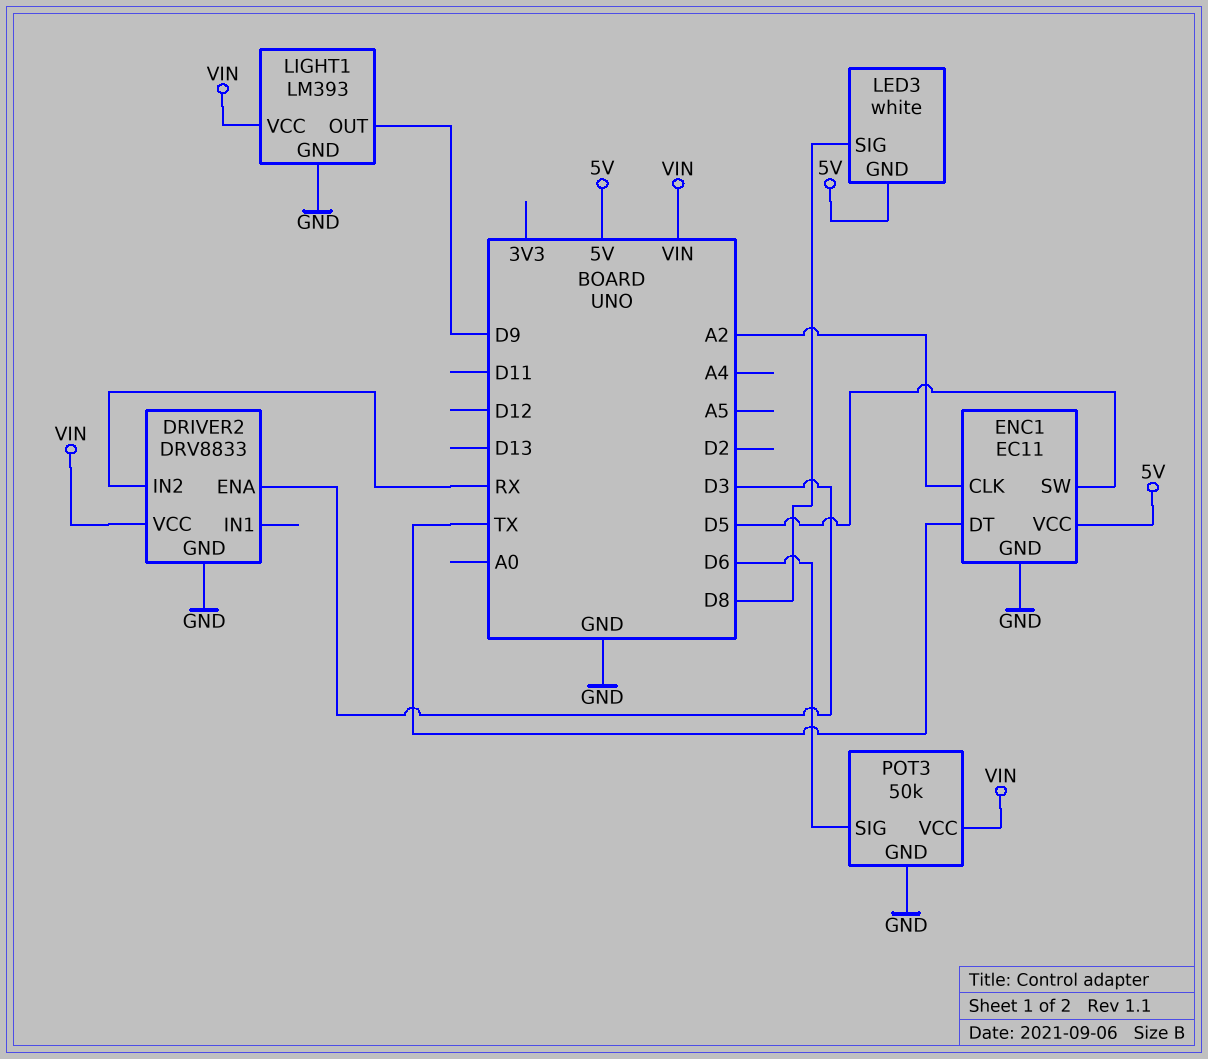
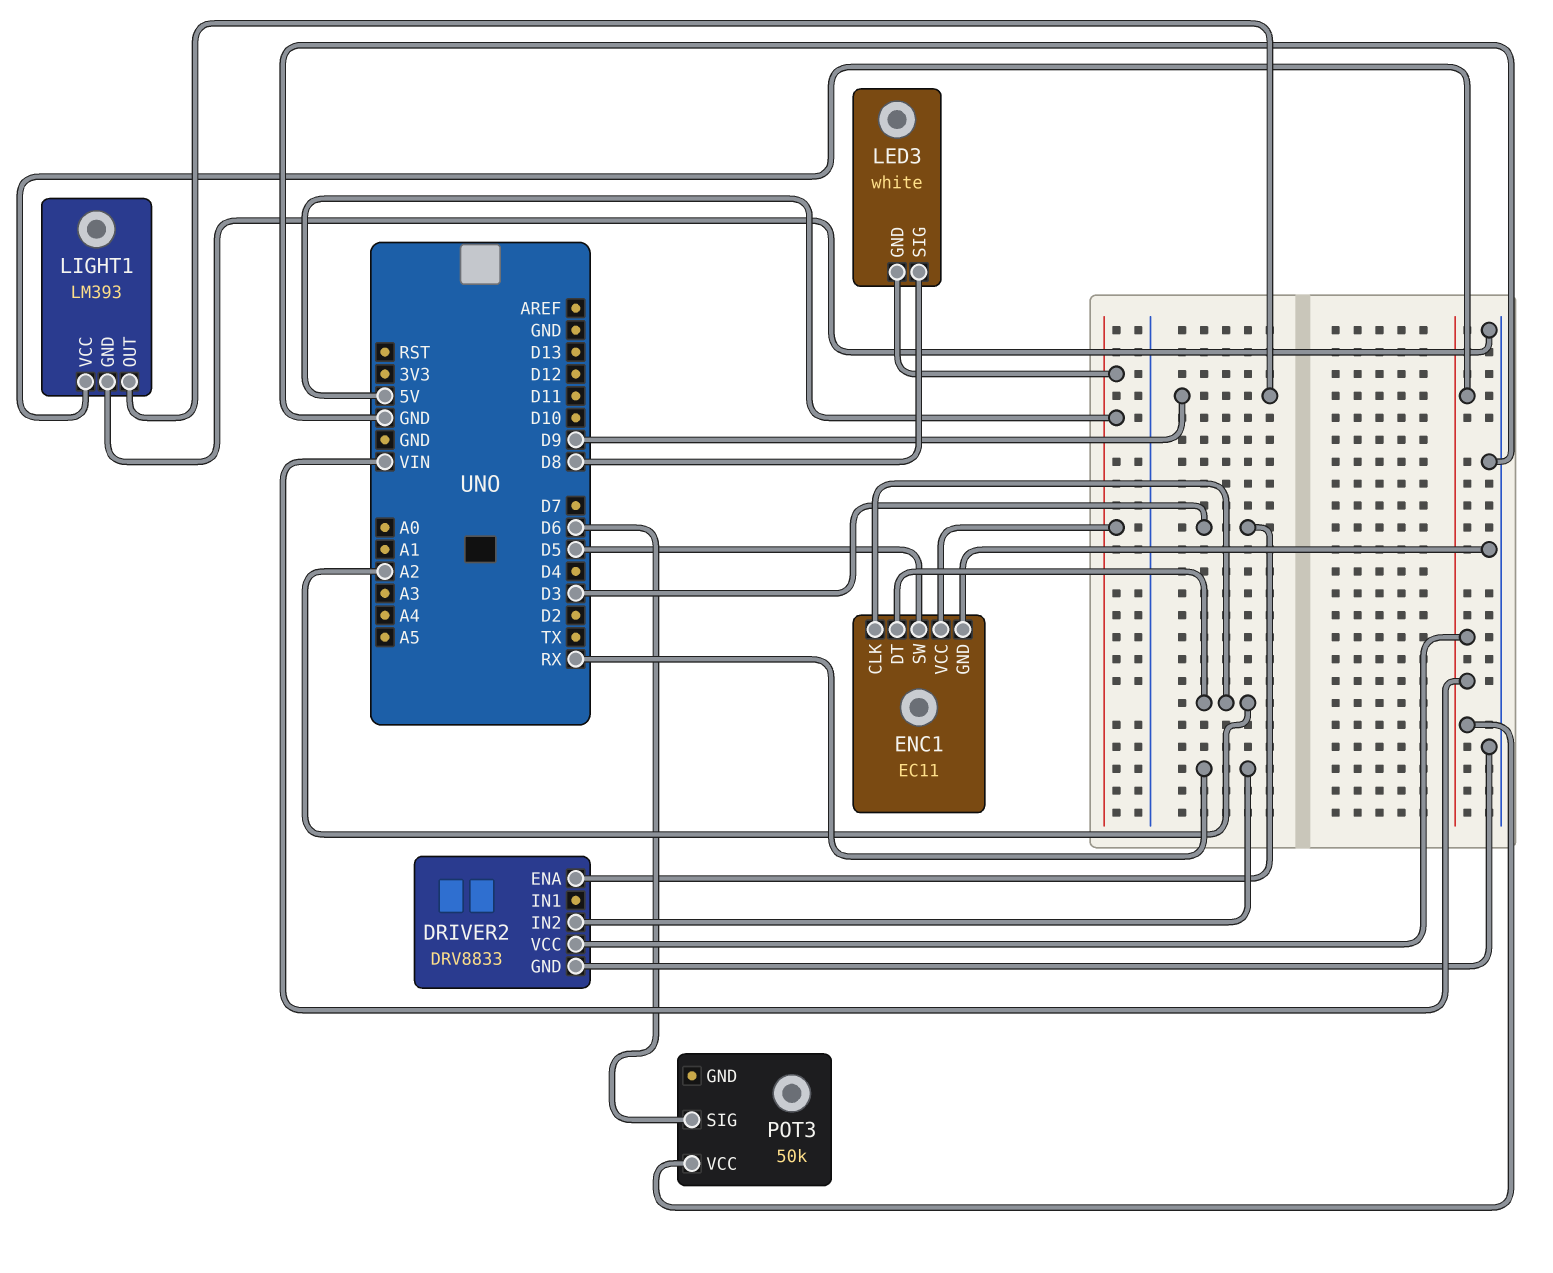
ENC1 pin DT: TX -> A2
POT3 pin GND: GND -> none

